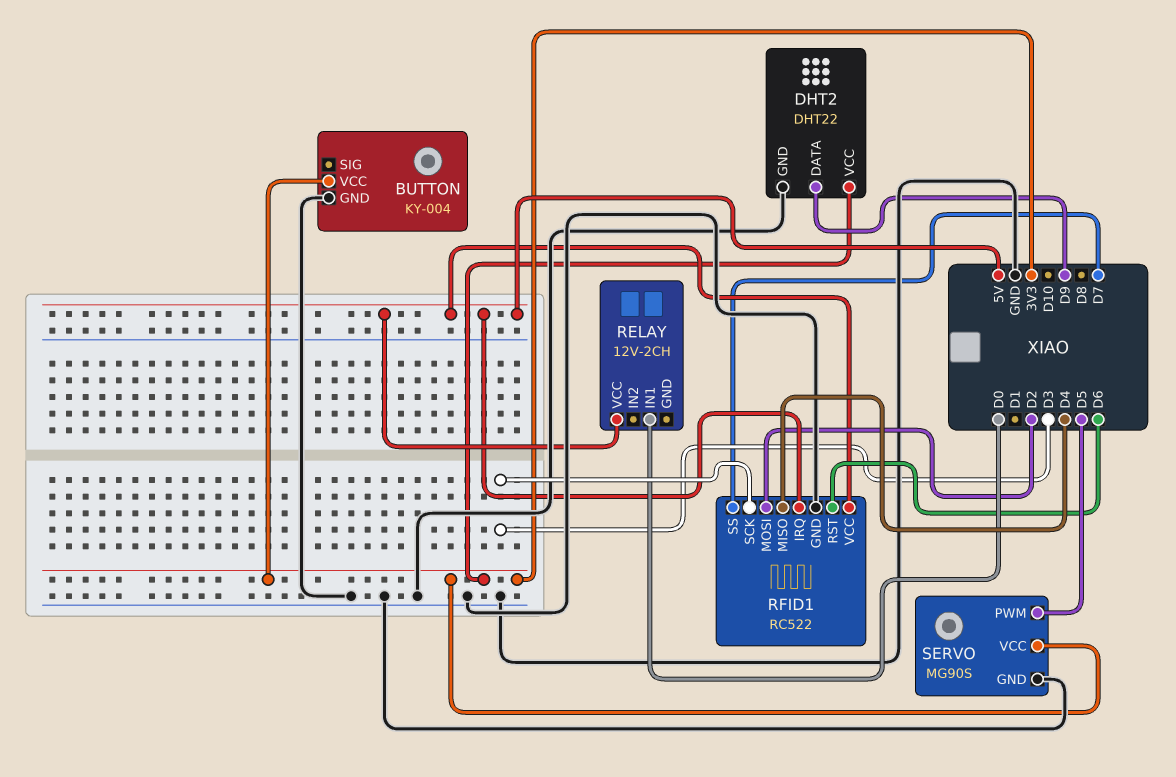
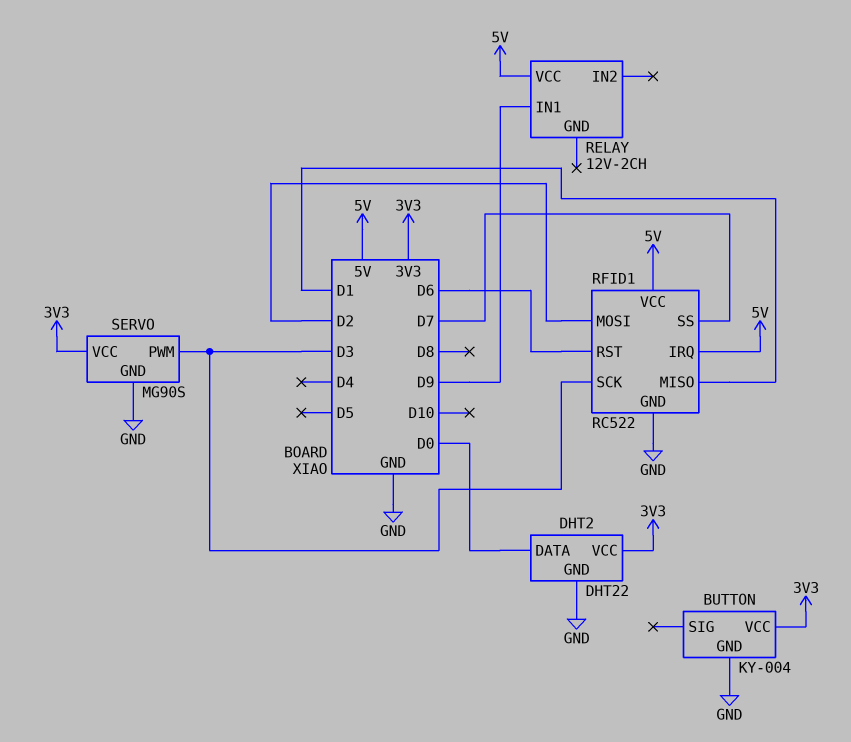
DHT2 pin DATA: D9 -> D0
RELAY pin IN1: D0 -> D9
RFID1 pin MISO: D4 -> D1
SERVO pin PWM: D5 -> D3

